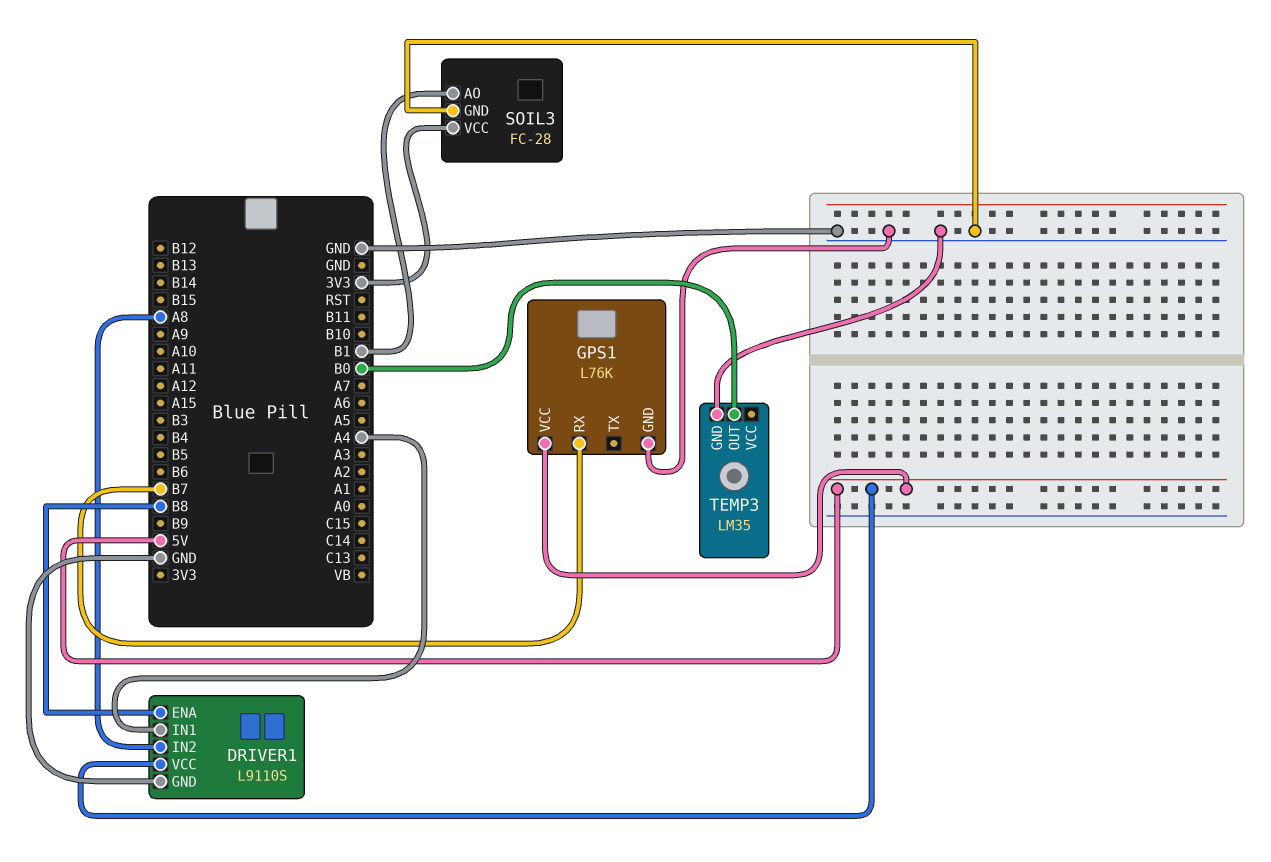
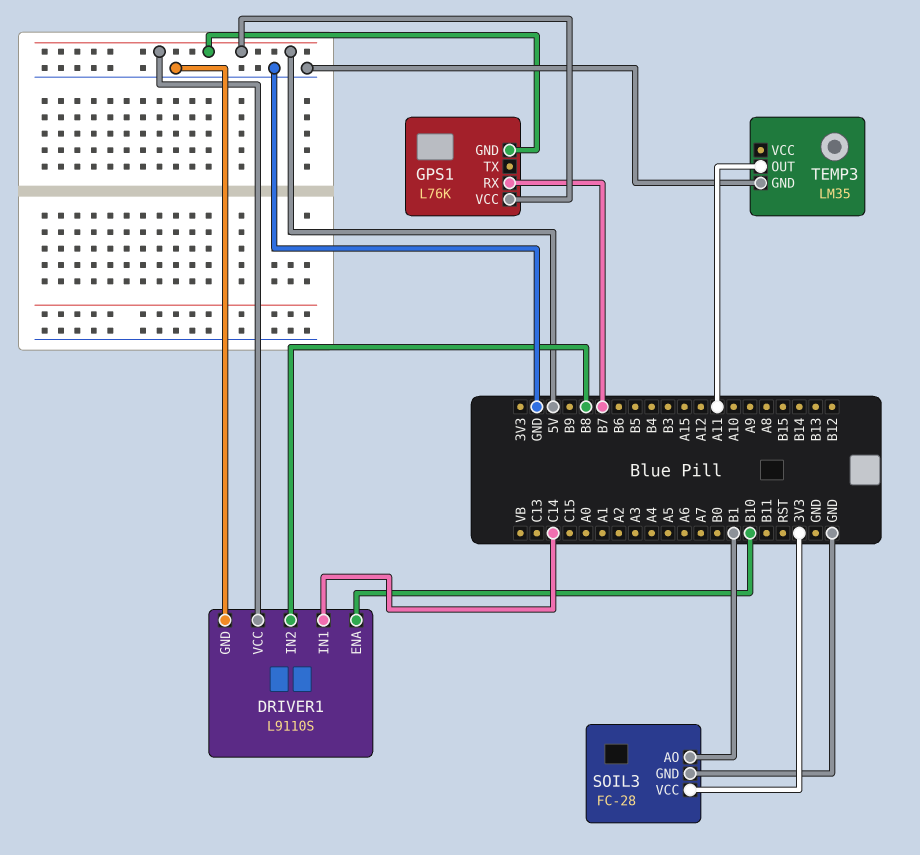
DRIVER1 pin ENA: B8 -> B10
DRIVER1 pin IN1: A4 -> C14
DRIVER1 pin IN2: A8 -> B8
GPS1 pin GND: GND -> 5V
TEMP3 pin OUT: B0 -> A11

